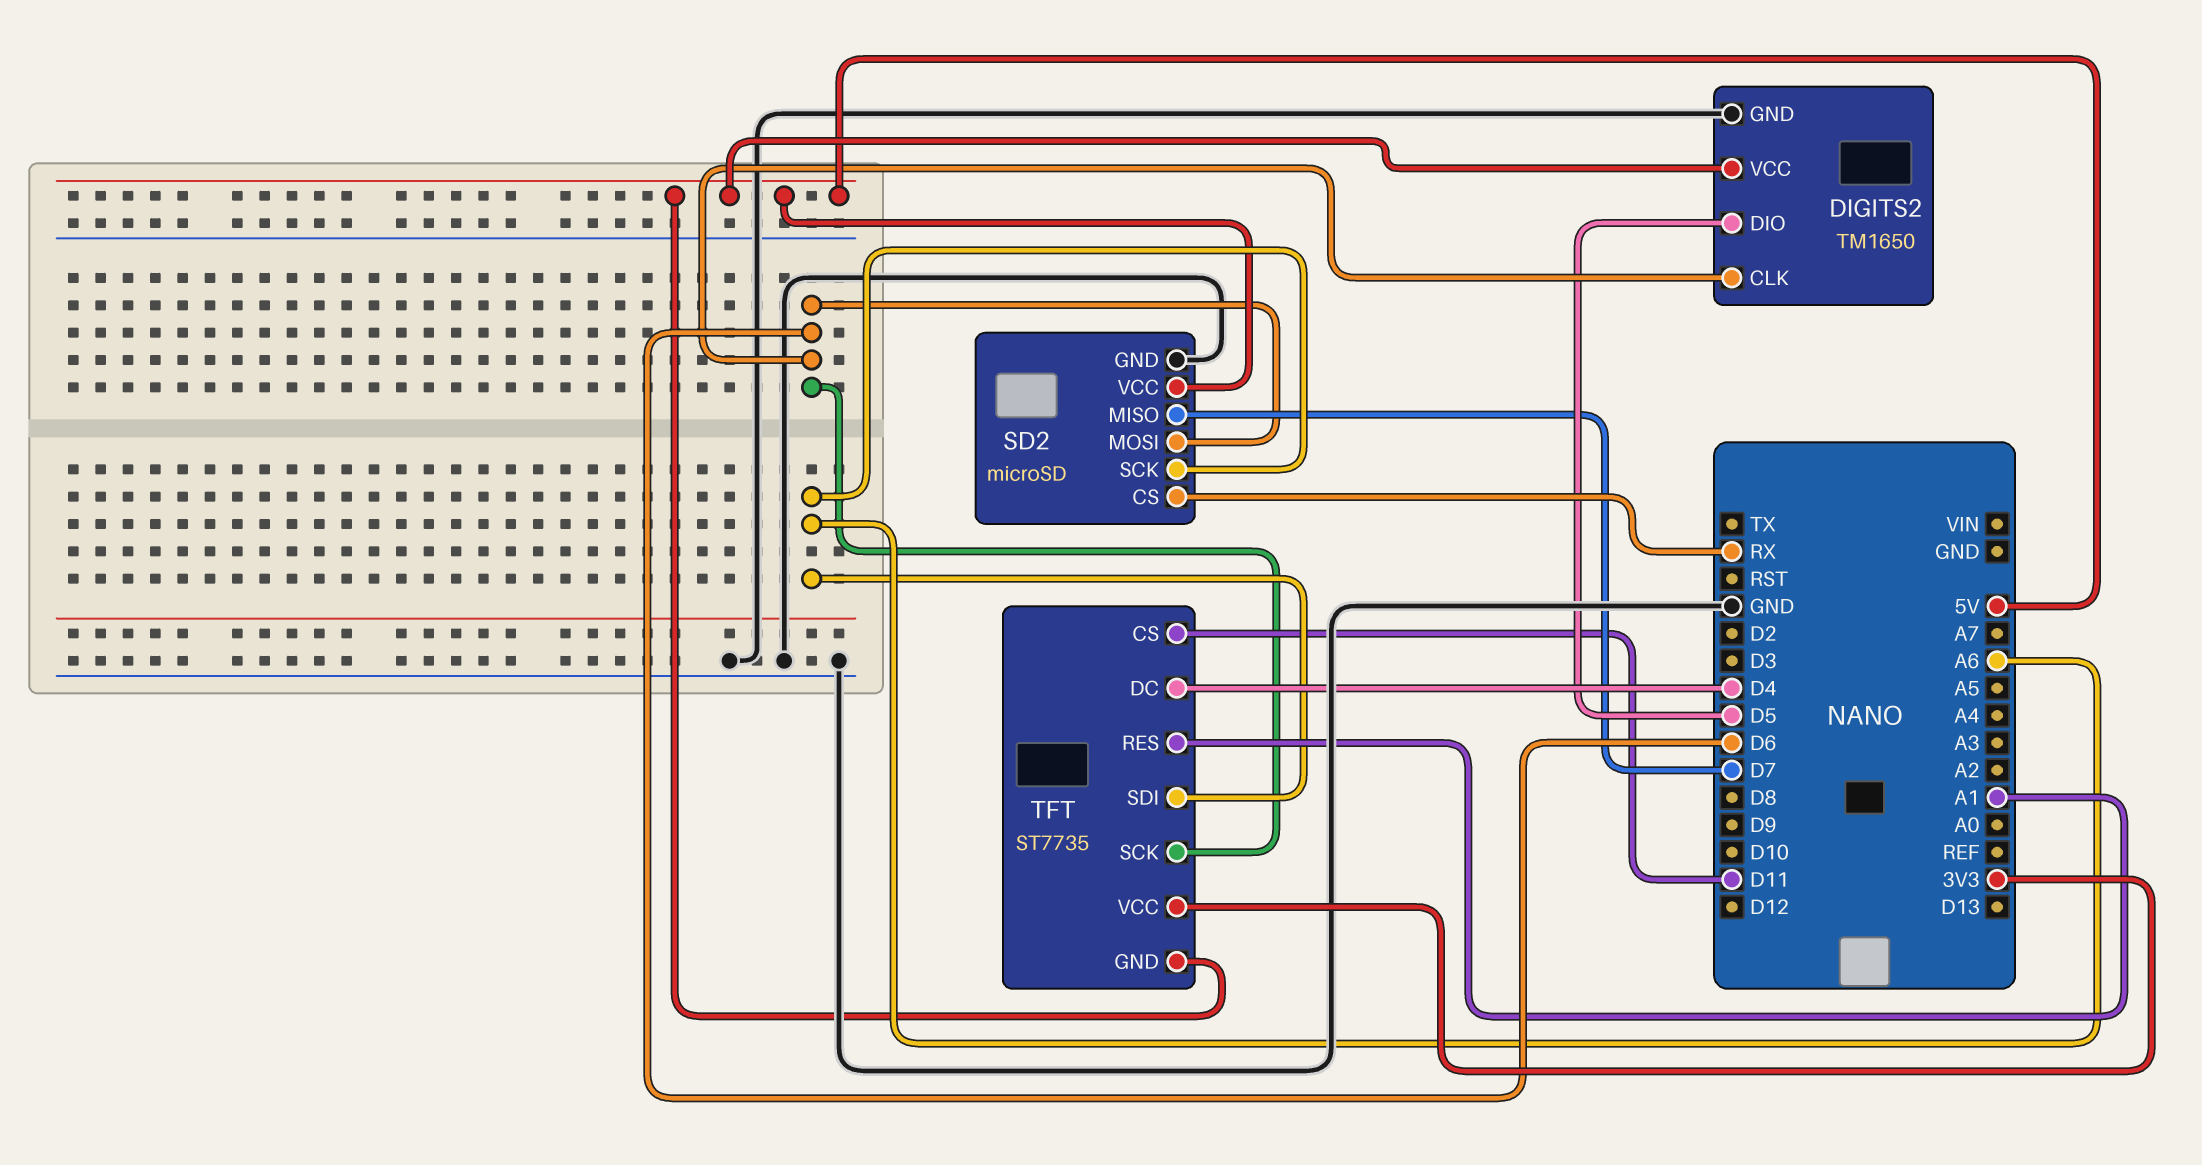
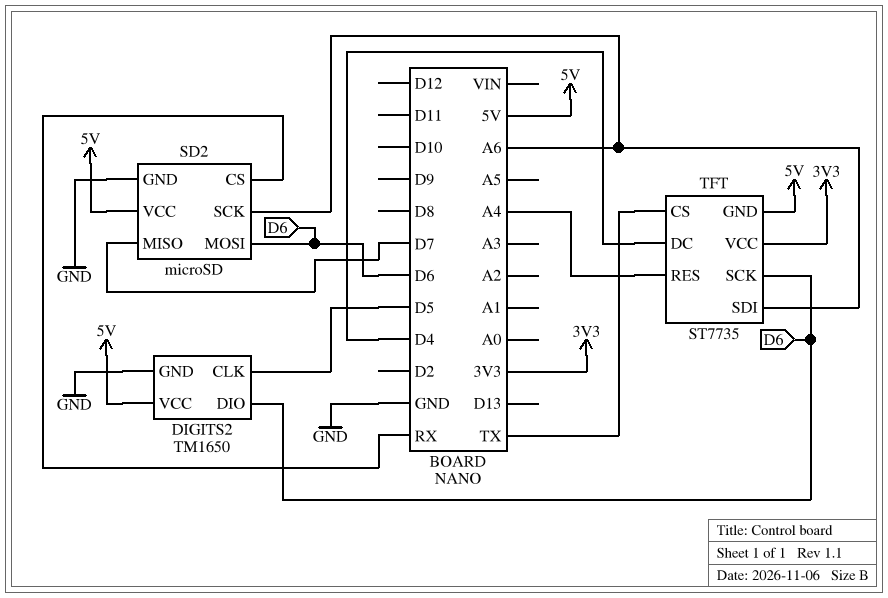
DIGITS2 pin CLK: D6 -> D5
DIGITS2 pin DIO: D5 -> D6
TFT pin CS: D11 -> TX
TFT pin RES: A1 -> A4

